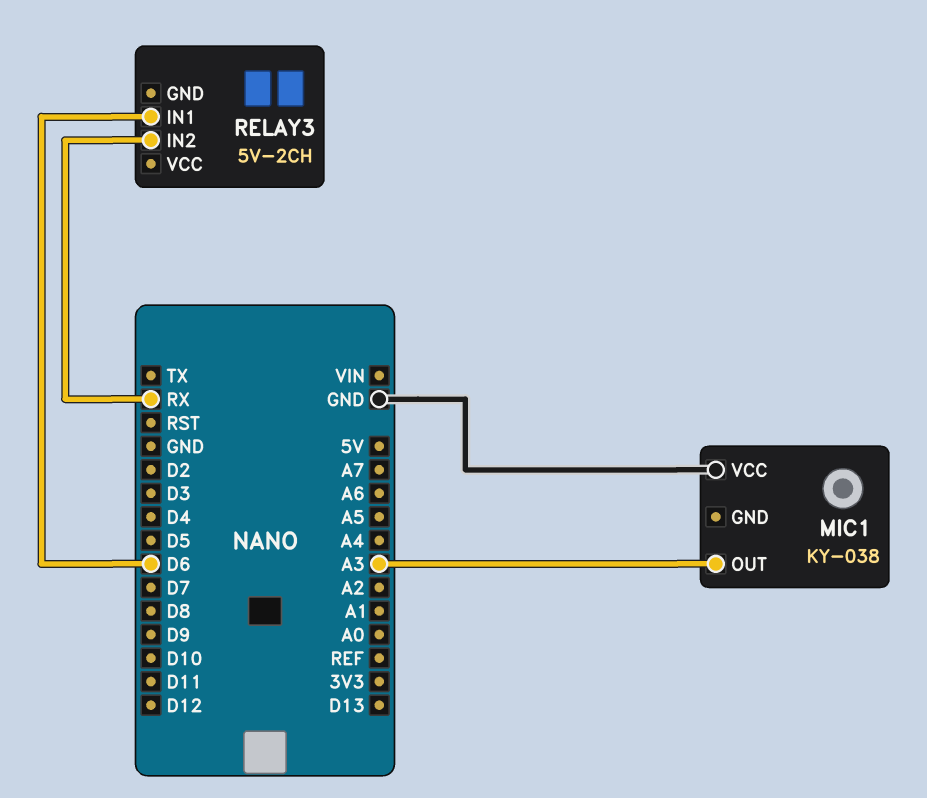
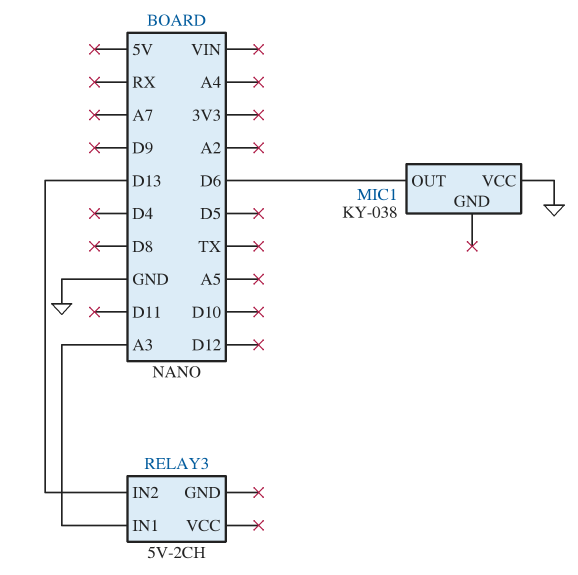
MIC1 pin OUT: A3 -> D6
RELAY3 pin IN1: D6 -> A3
RELAY3 pin IN2: RX -> D13

